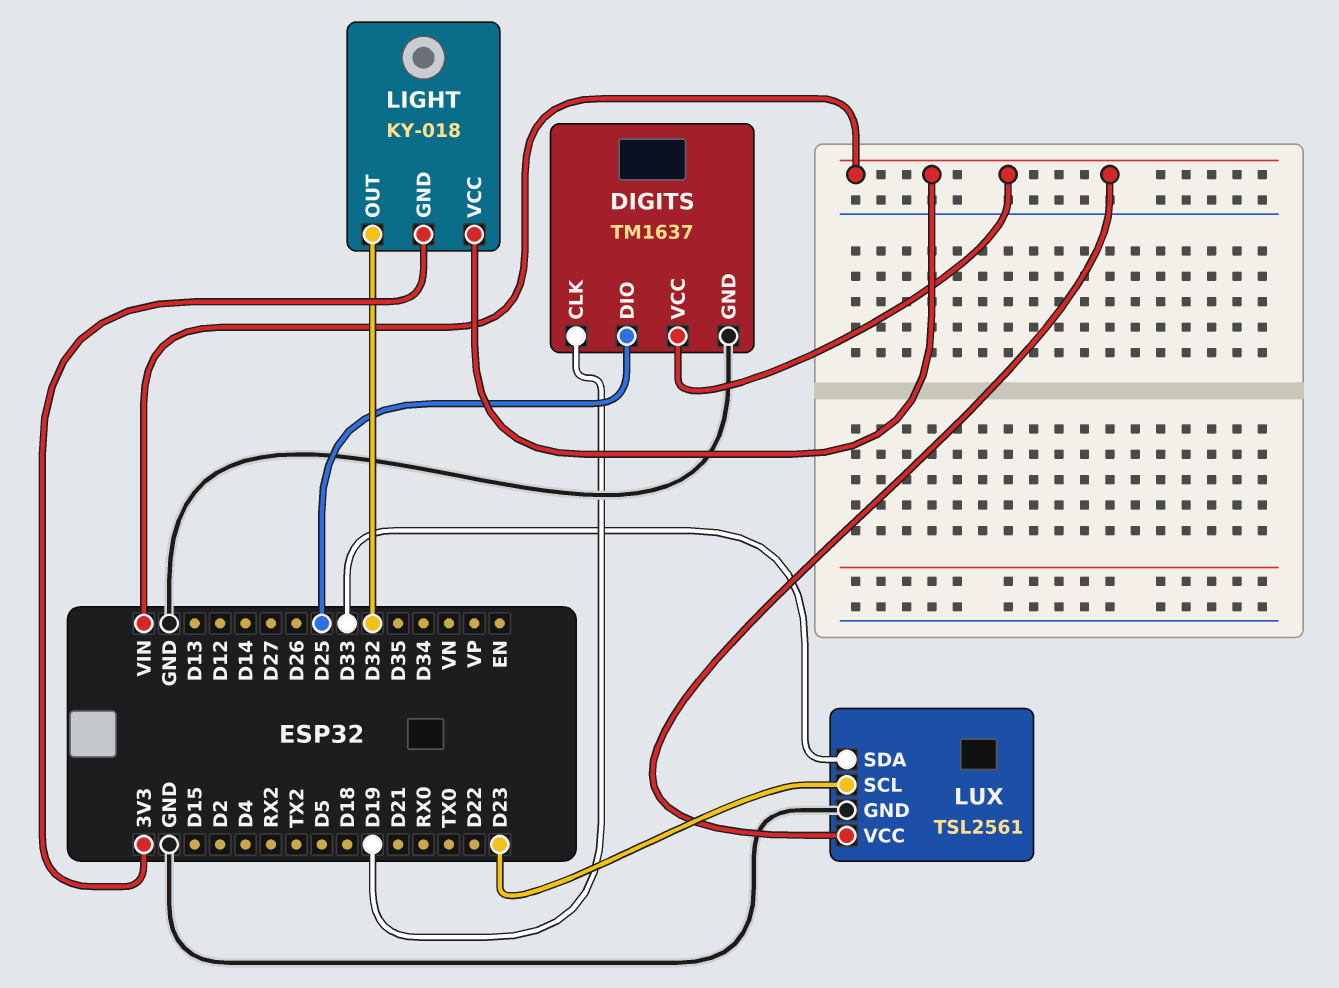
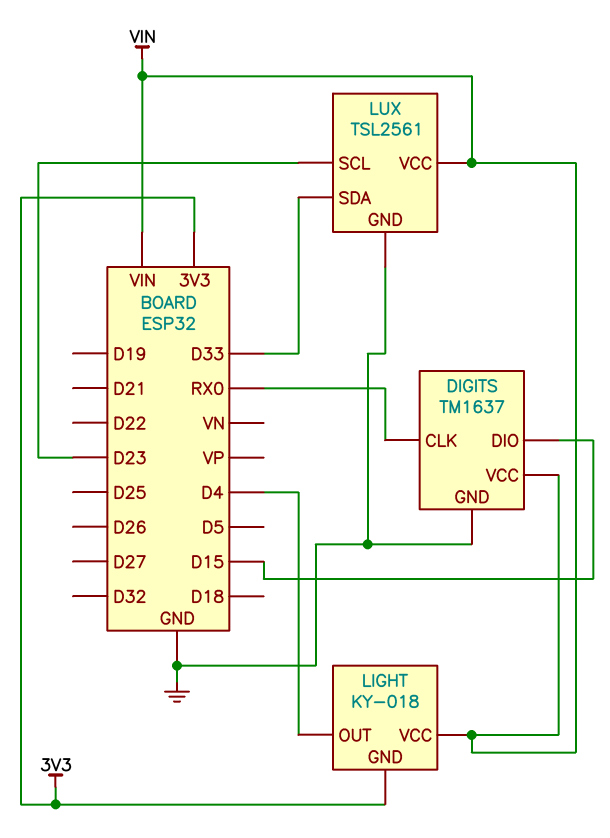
DIGITS pin CLK: D19 -> RX0
DIGITS pin DIO: D25 -> D15
LIGHT pin OUT: D32 -> D4

